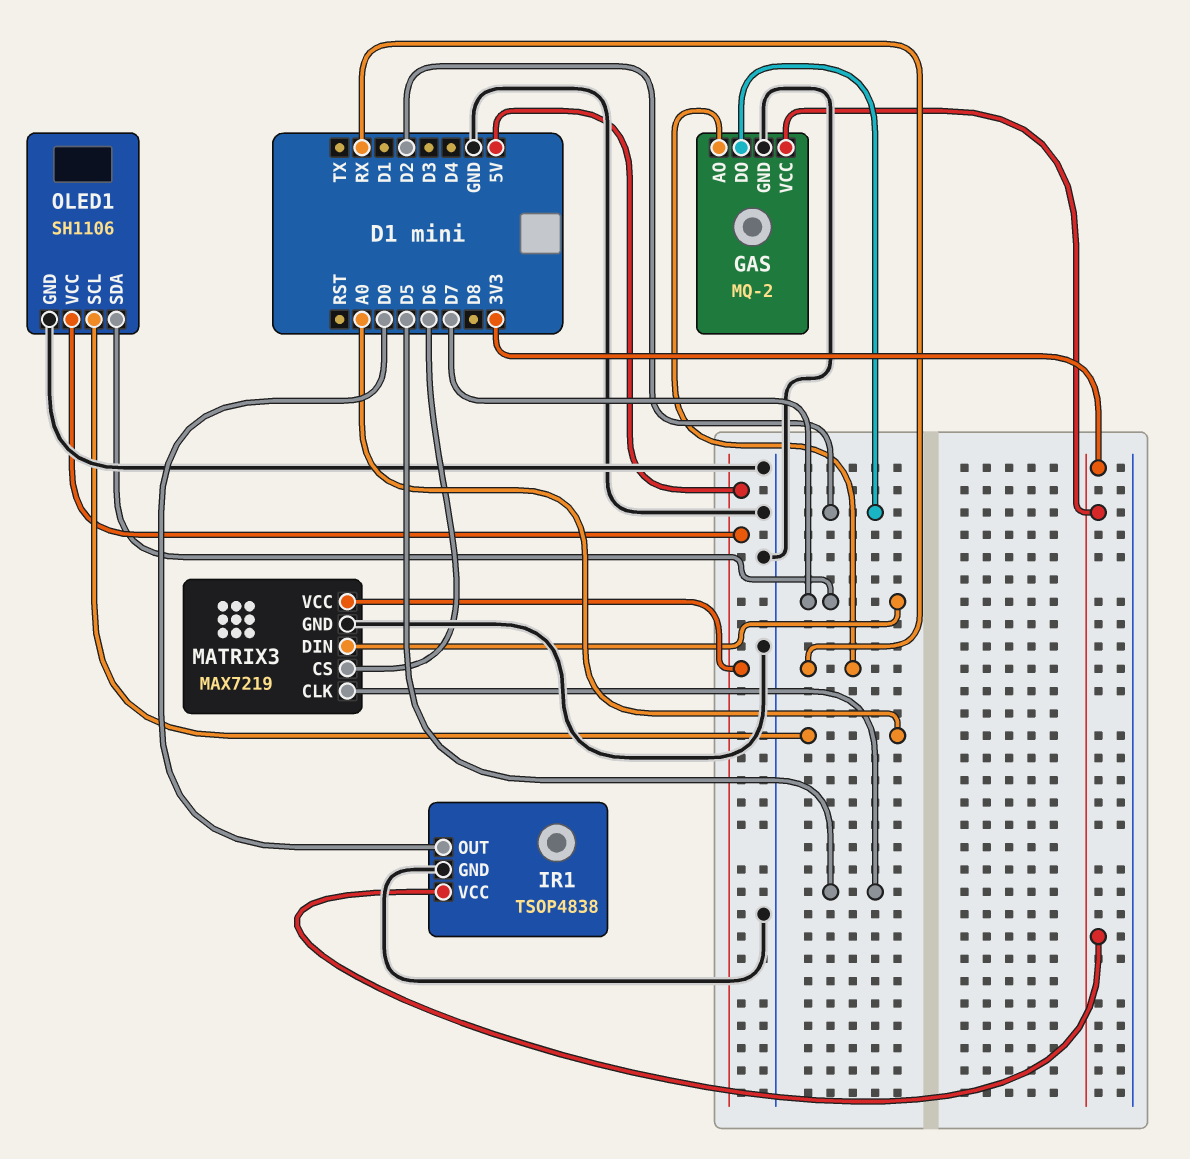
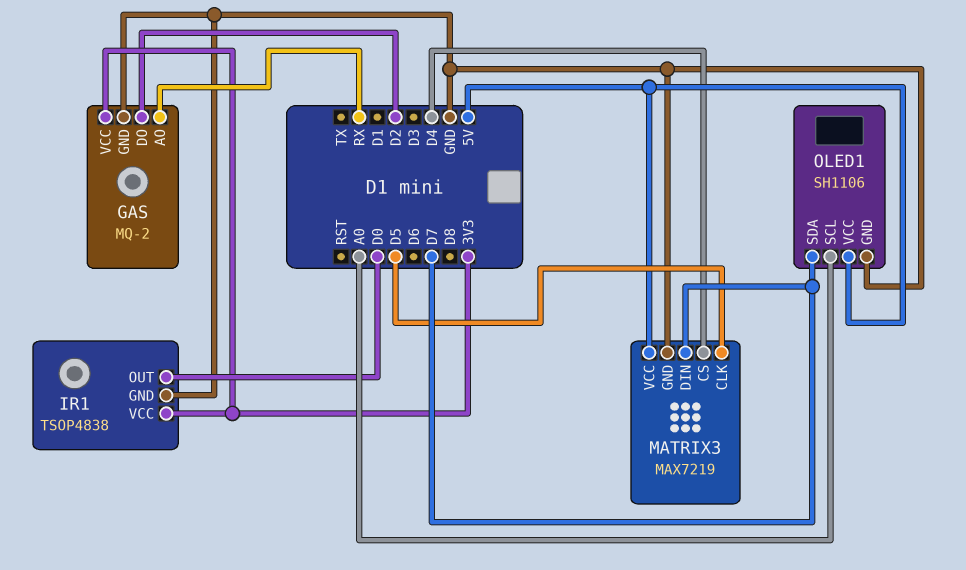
MATRIX3 pin CS: D6 -> D4

